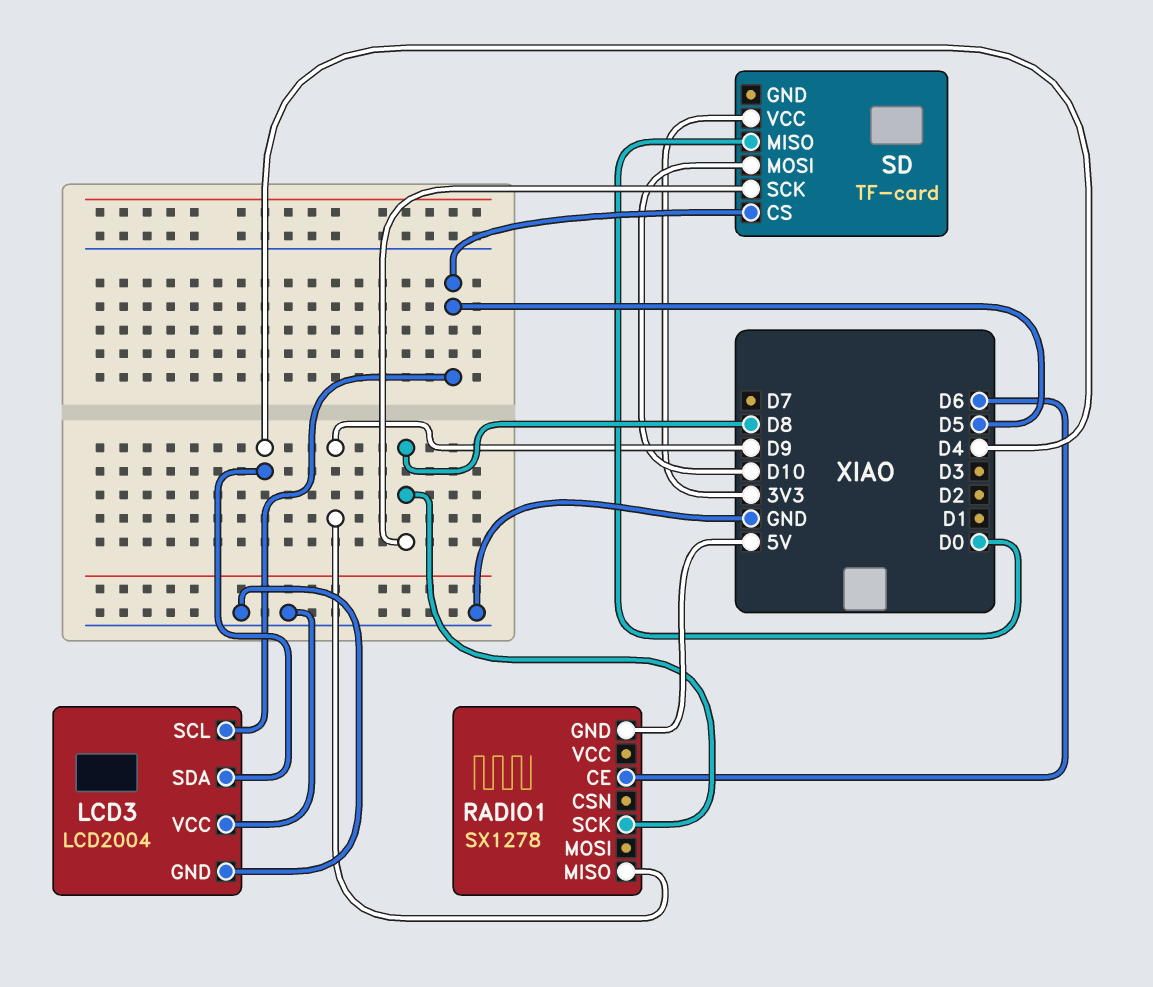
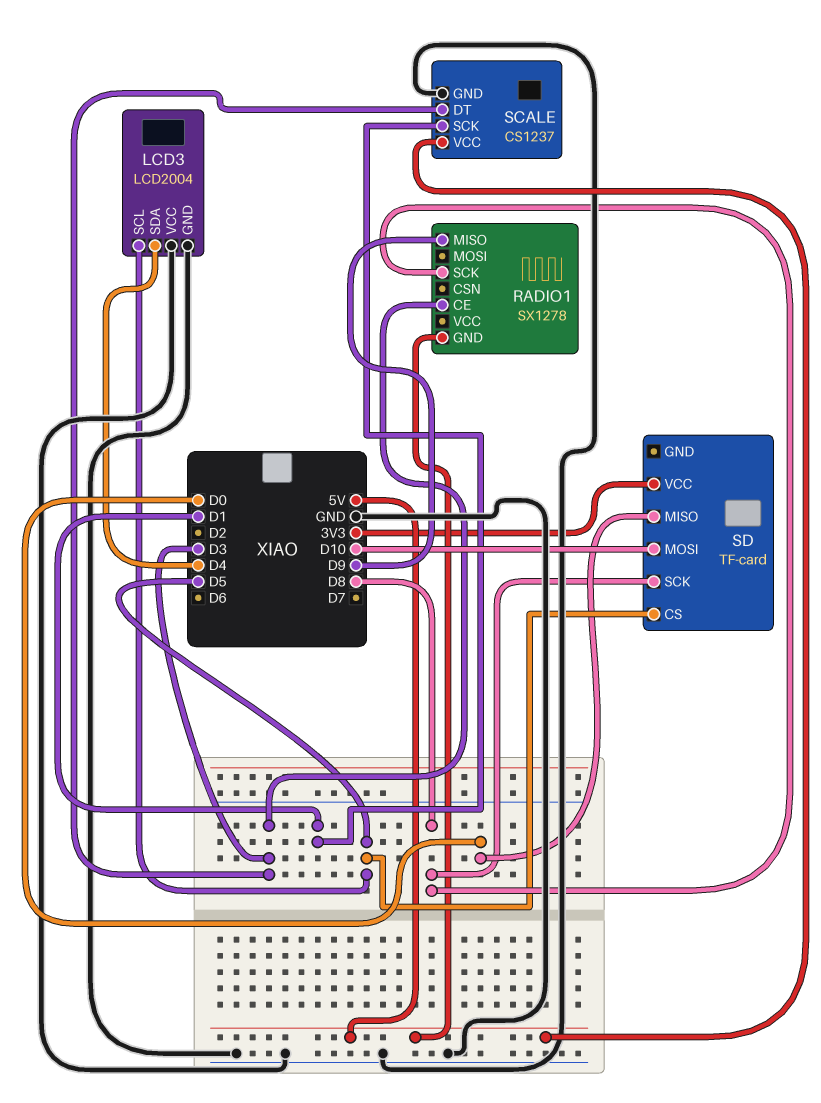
RADIO1 pin CE: D6 -> D3
SCALE: none -> CS1237
SCALE pin DT: none -> D3
SCALE pin GND: none -> GND
SCALE pin SCK: none -> D1
SCALE pin VCC: none -> 5V

